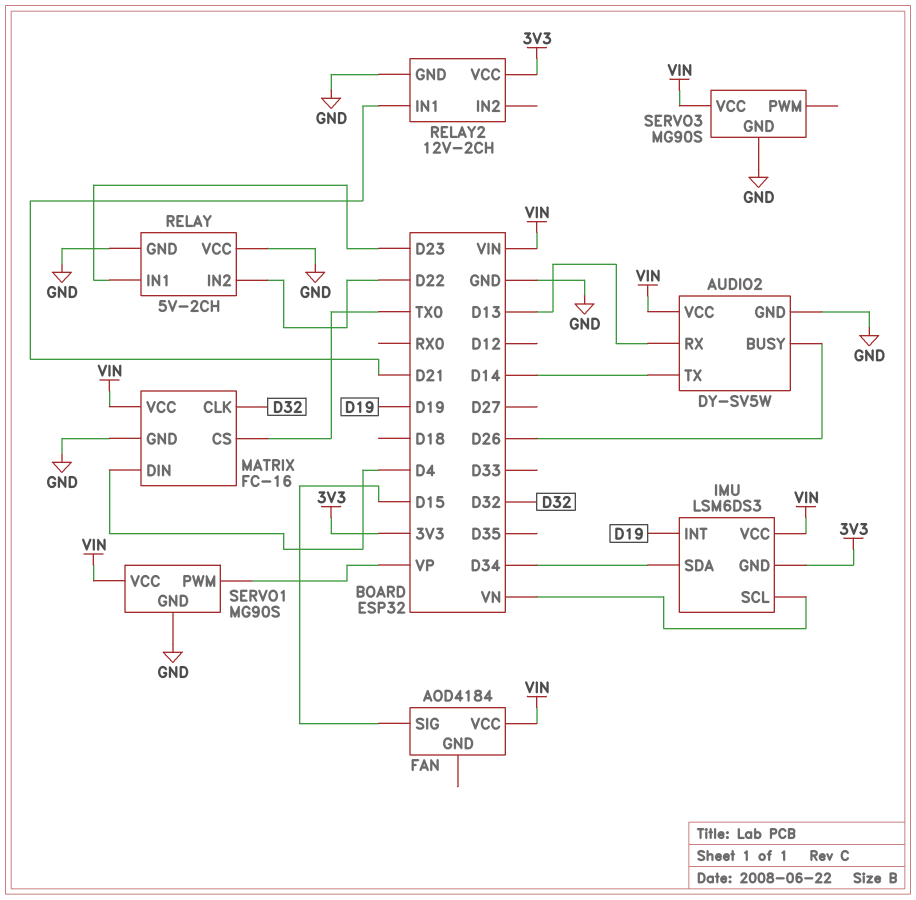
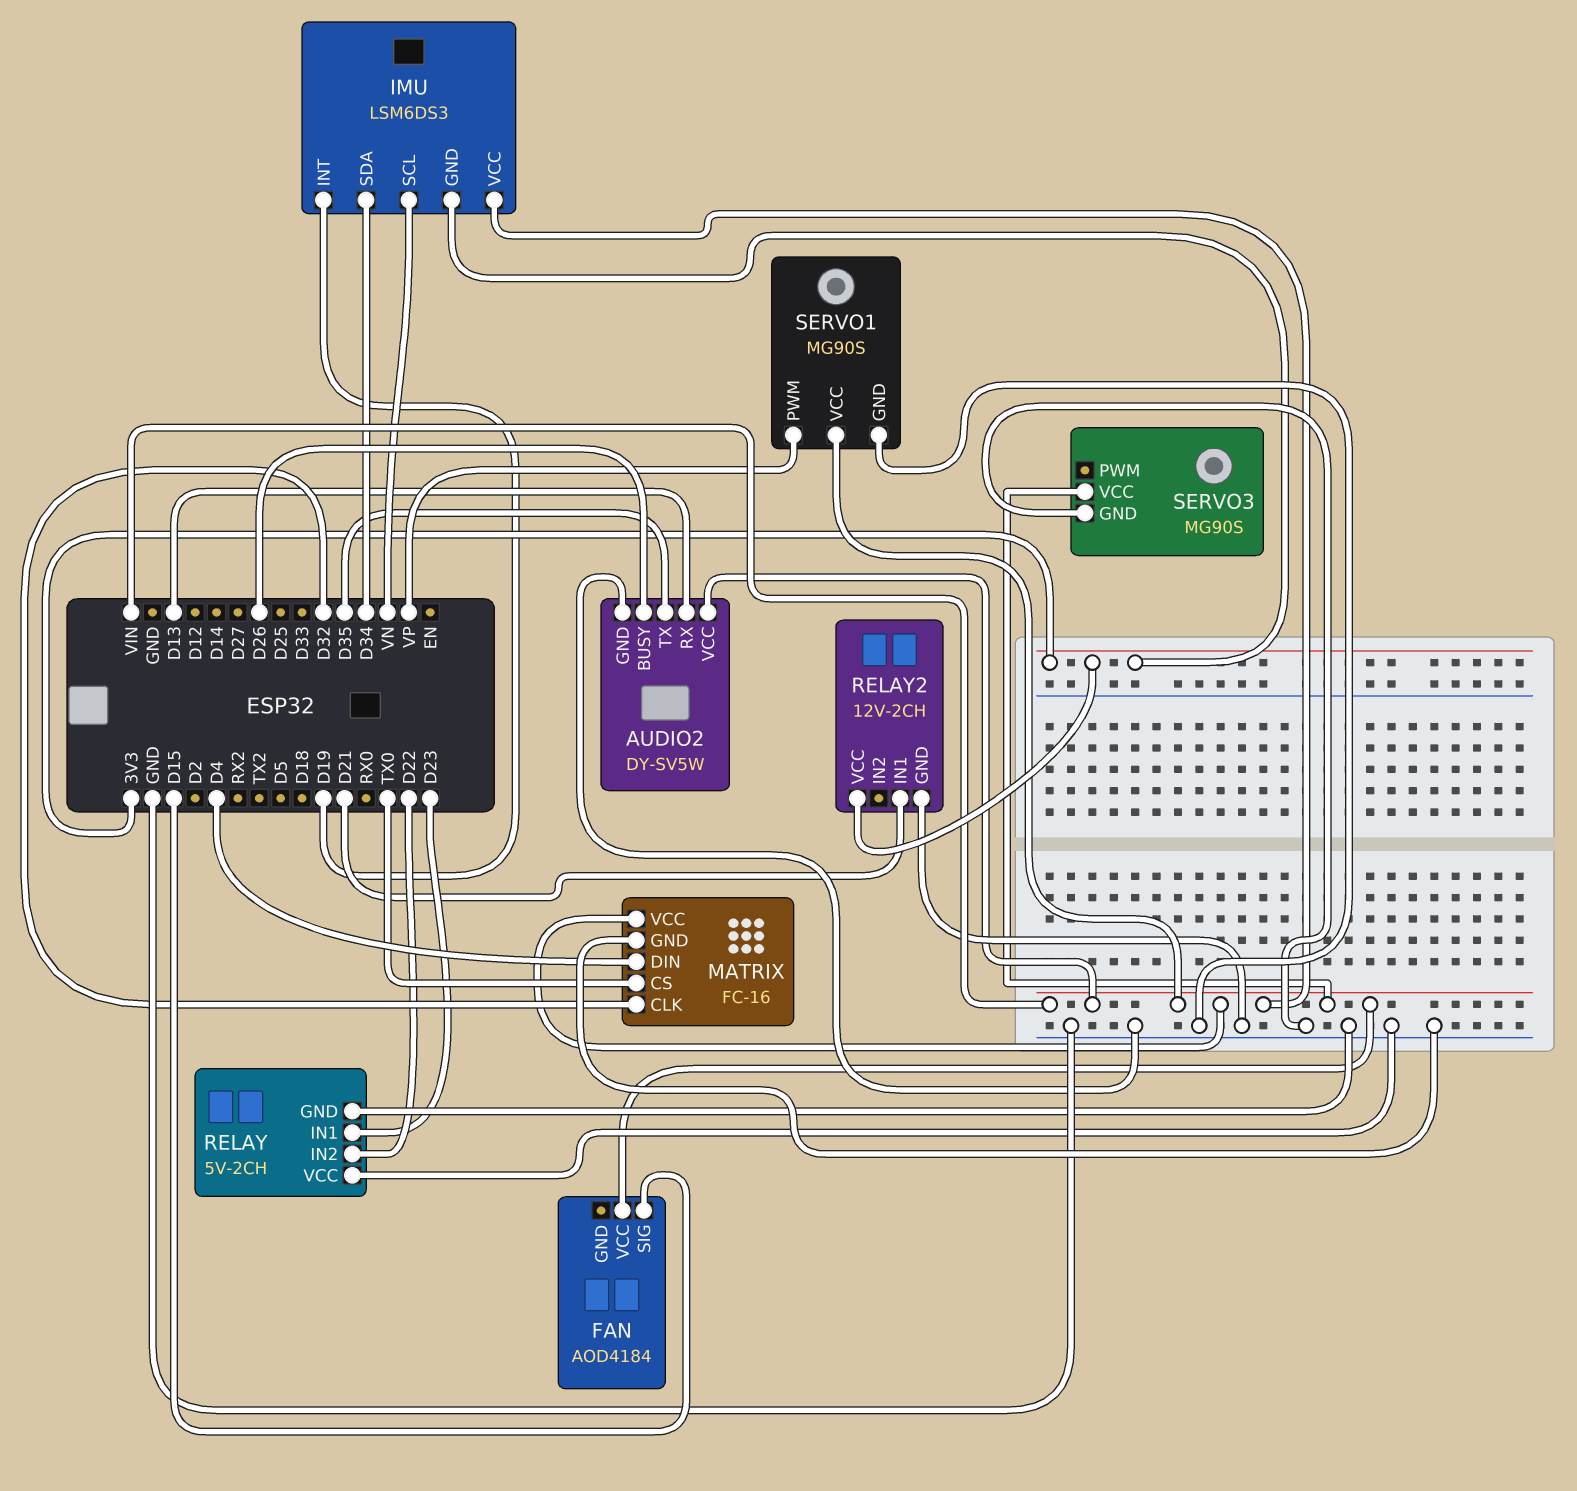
AUDIO2 pin TX: D14 -> D35

